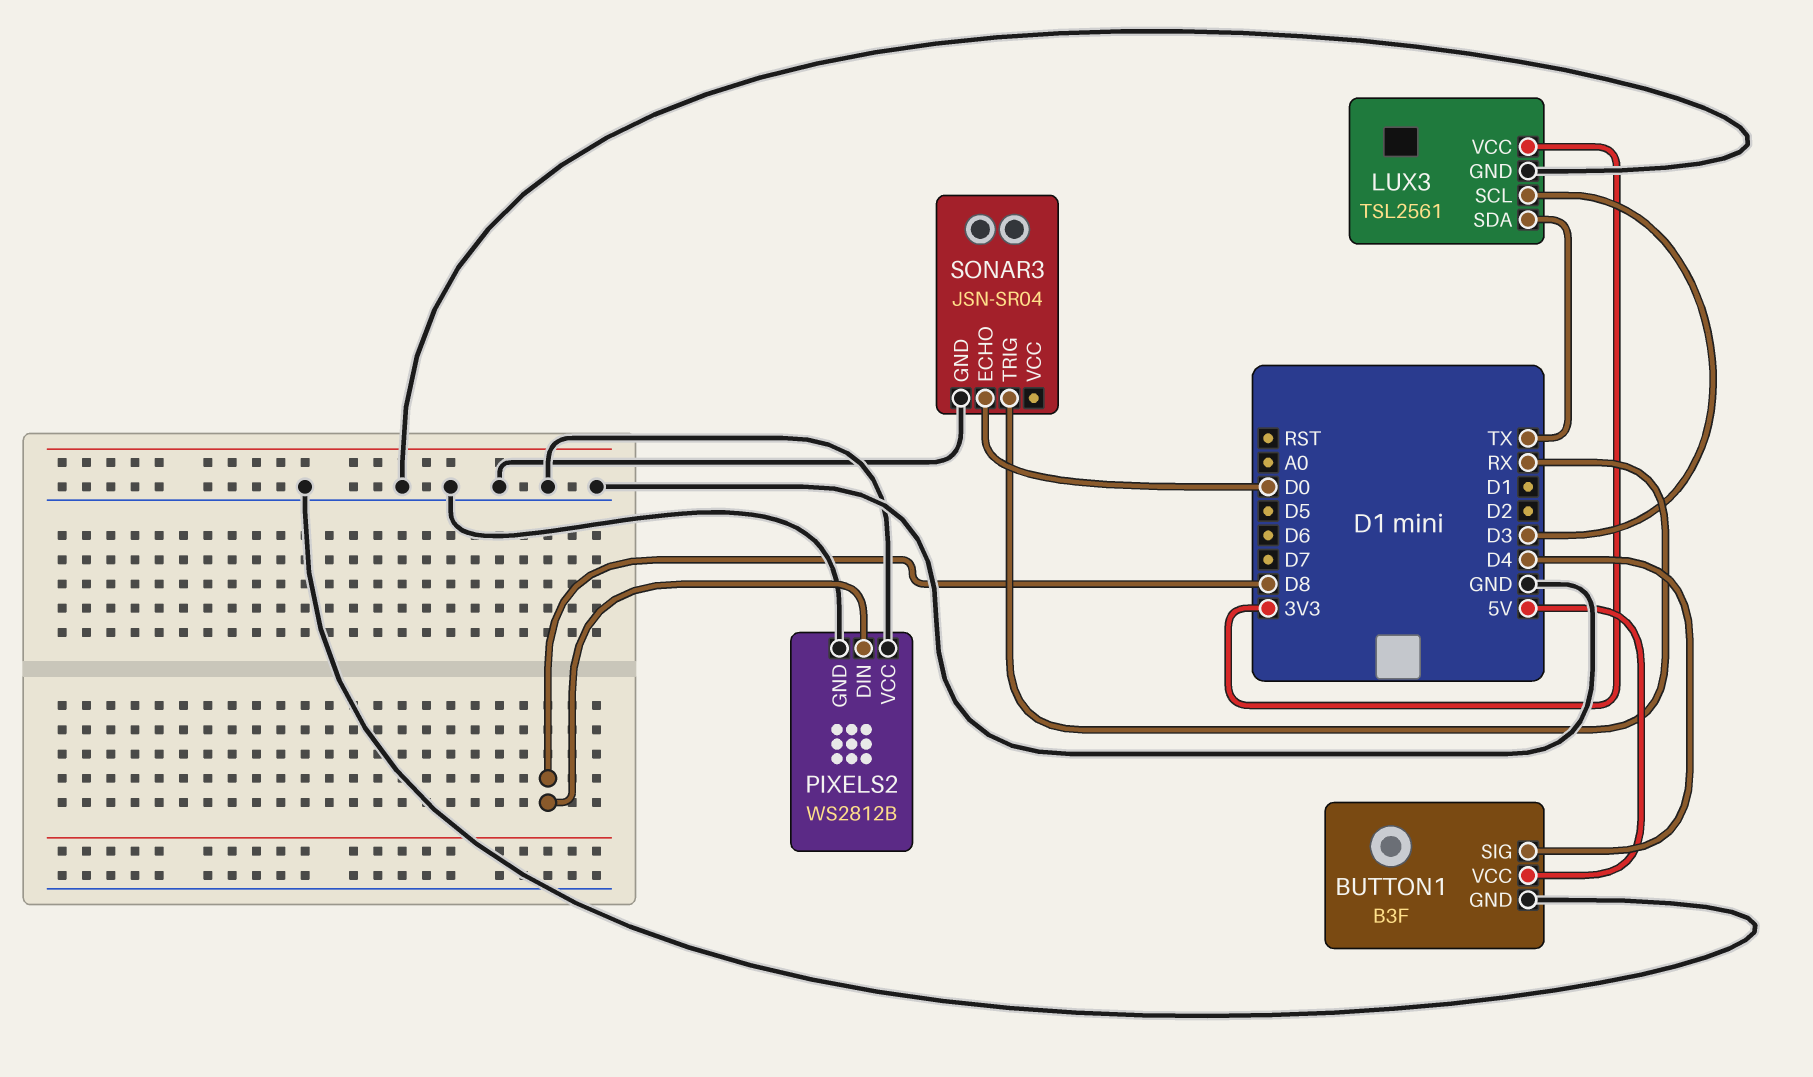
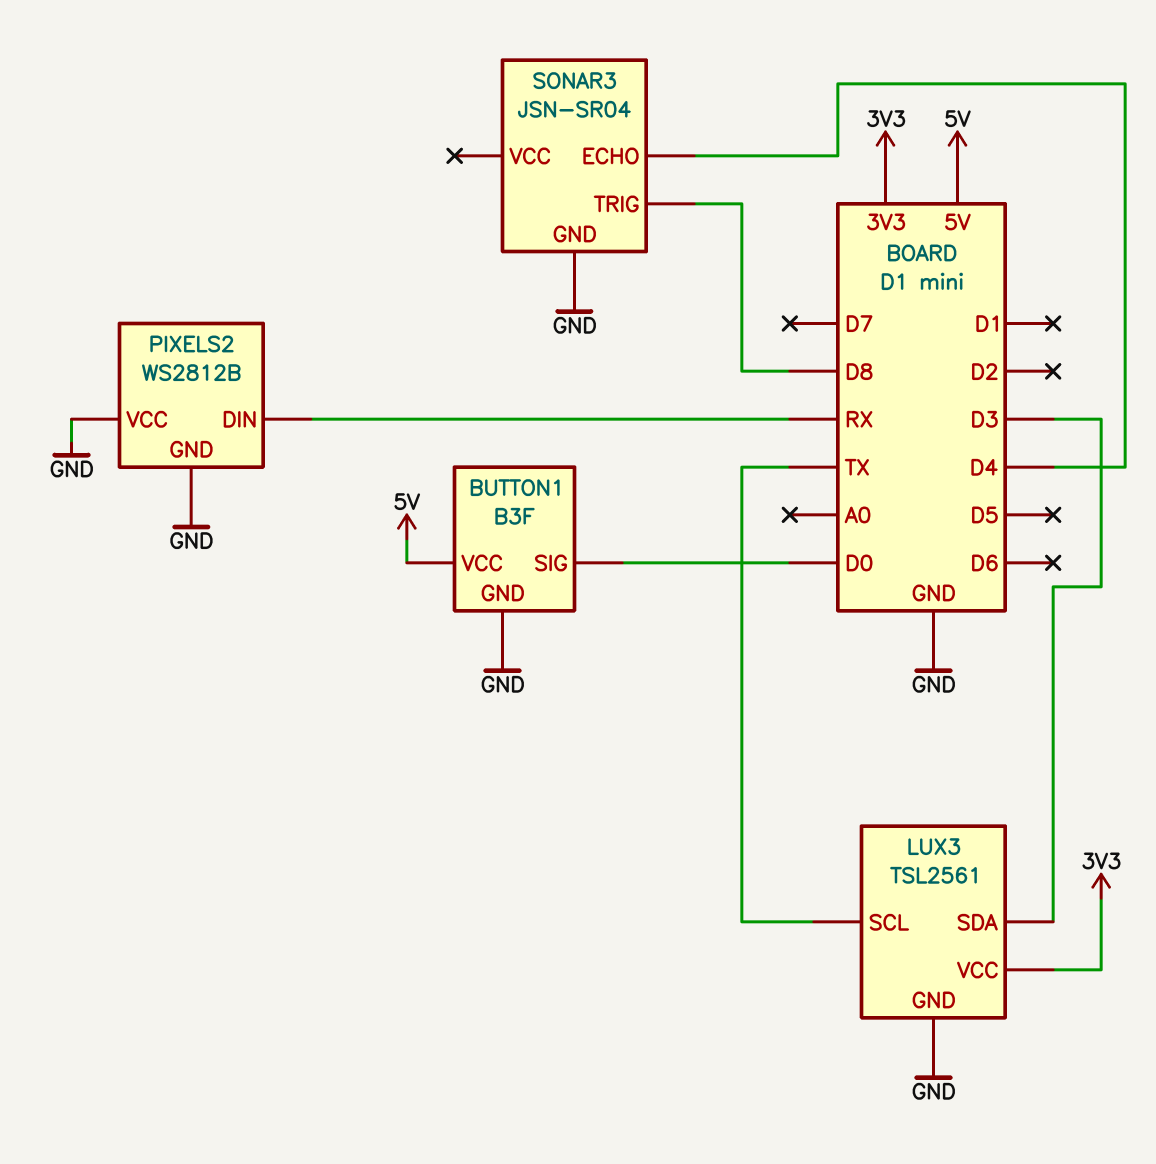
BUTTON1 pin SIG: D4 -> D0
LUX3 pin SCL: D3 -> TX
LUX3 pin SDA: TX -> D3
PIXELS2 pin DIN: D8 -> RX
SONAR3 pin ECHO: D0 -> D4
SONAR3 pin TRIG: RX -> D8

